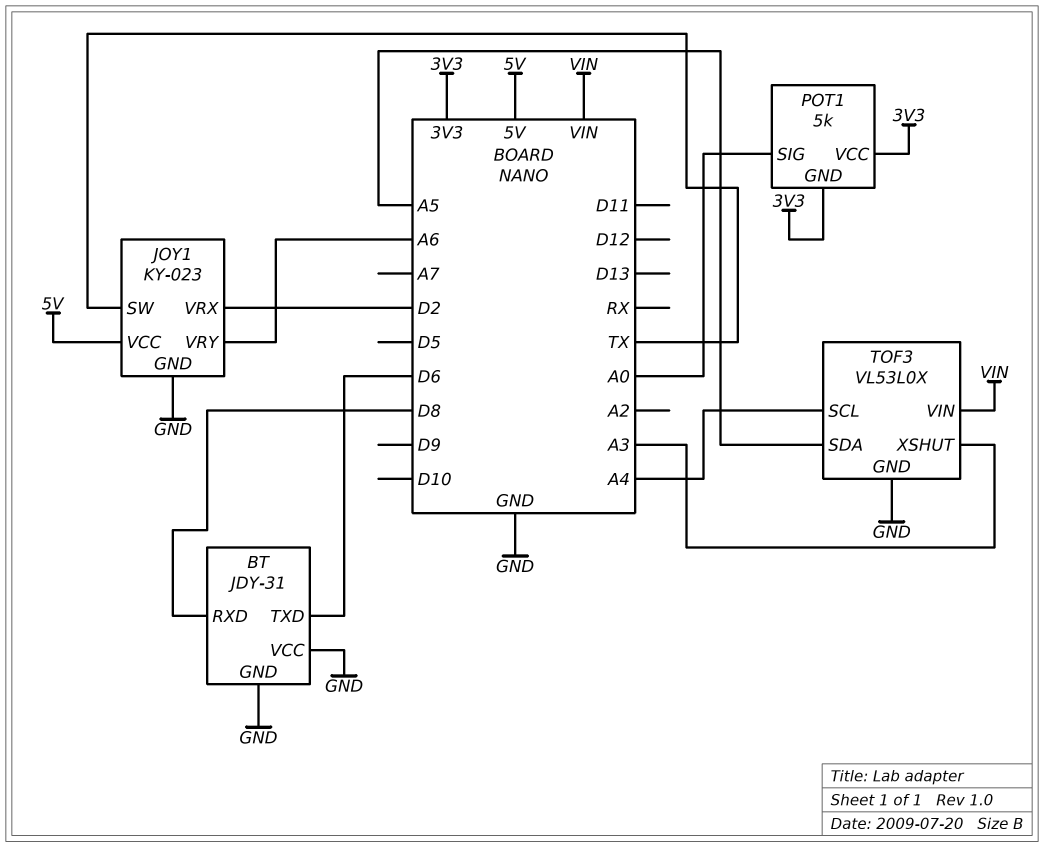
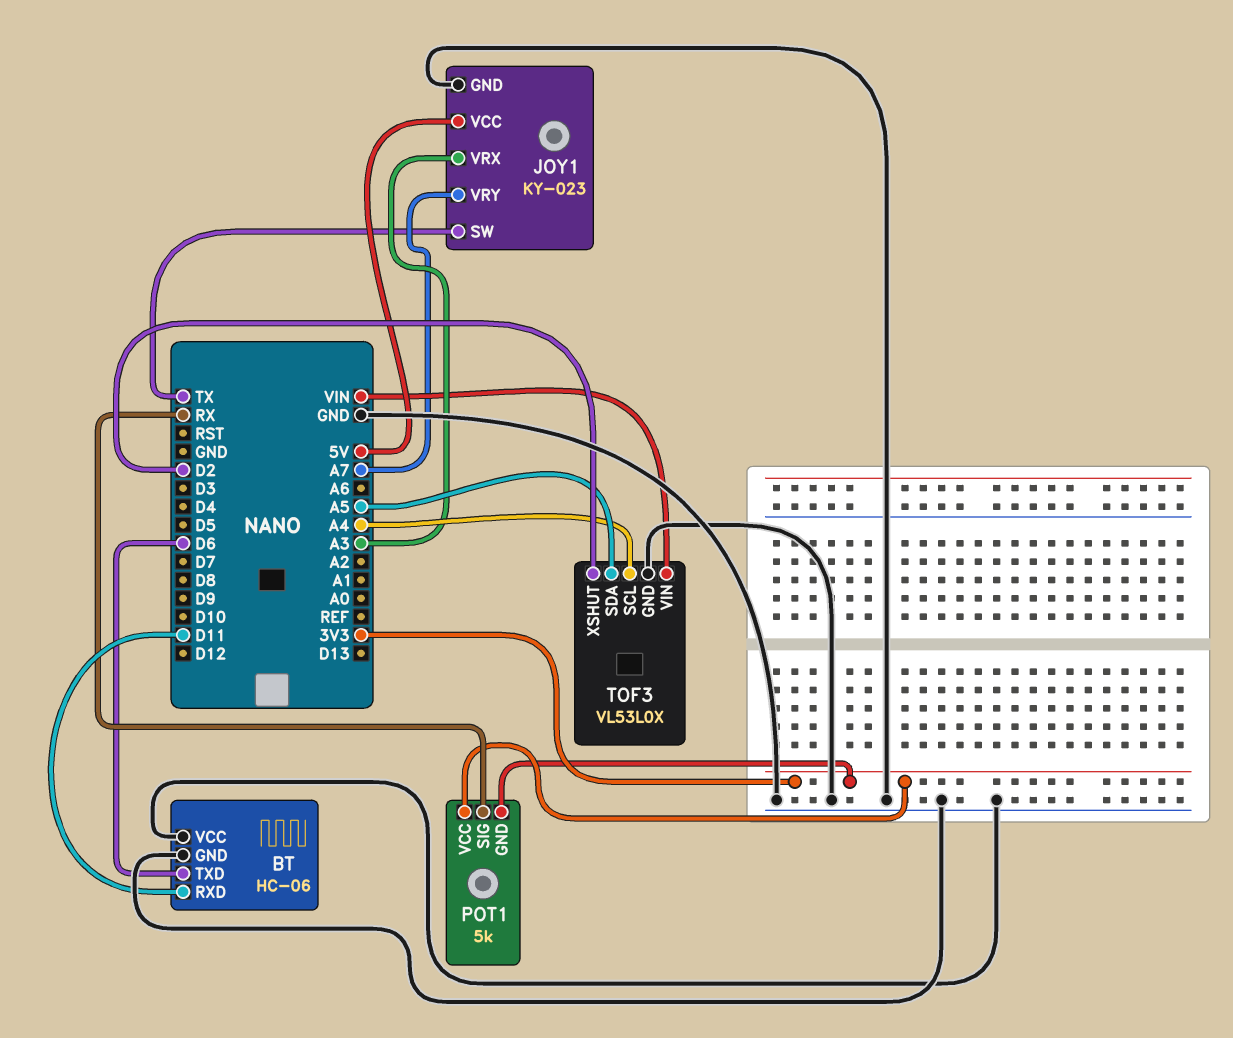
BT: JDY-31 -> HC-06
BT pin RXD: D8 -> D11
JOY1 pin VRX: D2 -> A3
JOY1 pin VRY: A6 -> A7
POT1 pin SIG: A0 -> RX
TOF3 pin XSHUT: A3 -> D2

